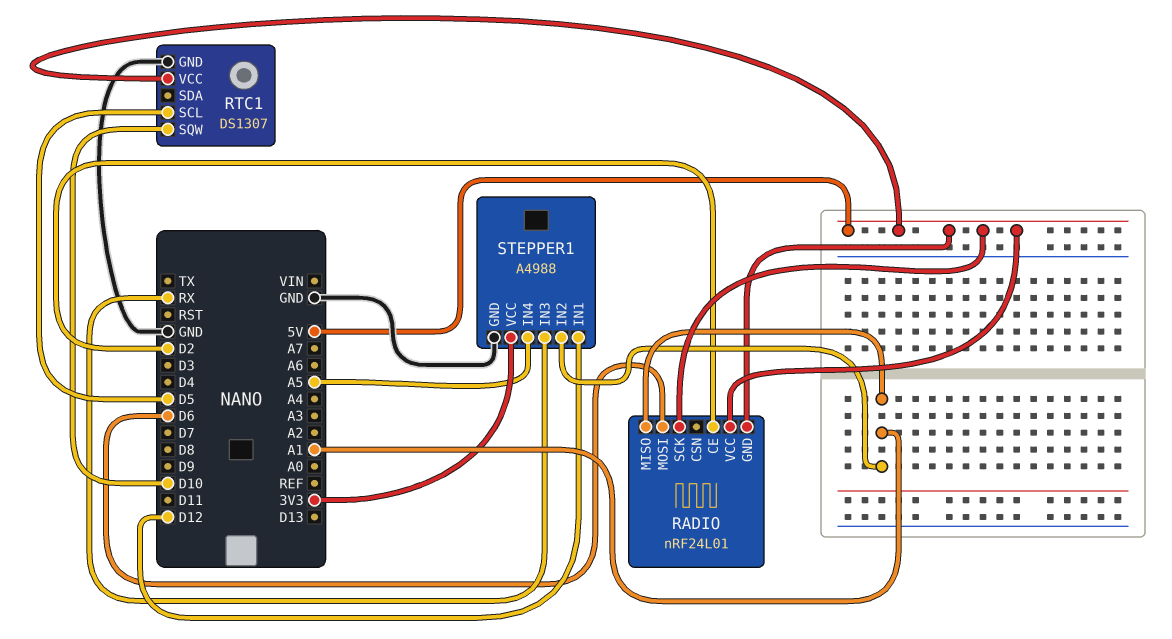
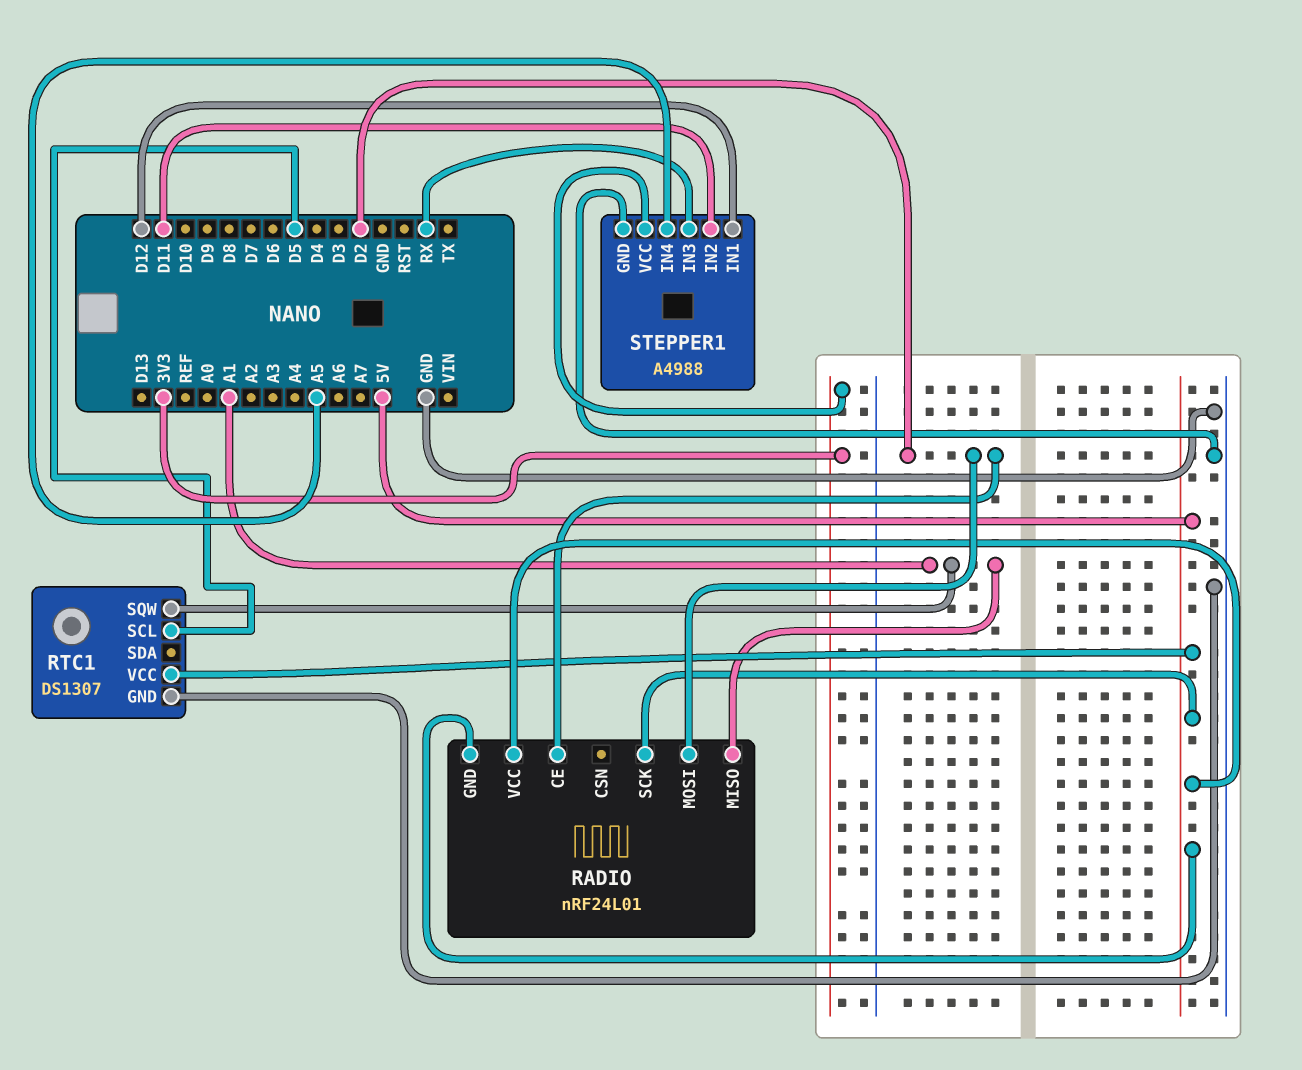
RADIO pin MOSI: D6 -> D2
RTC1 pin SQW: D10 -> A1
STEPPER1 pin IN2: A1 -> D11

